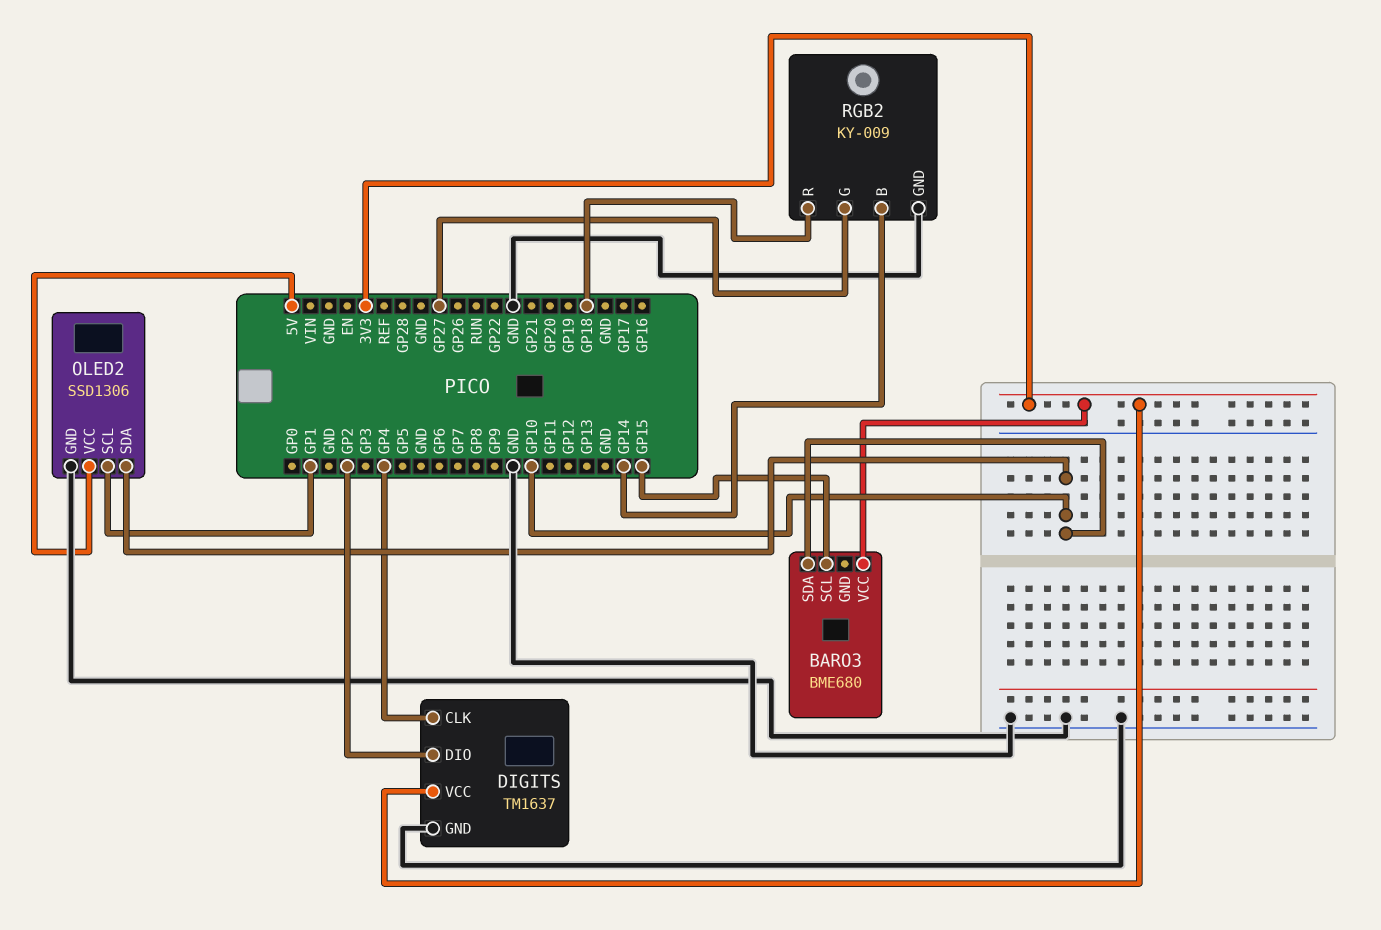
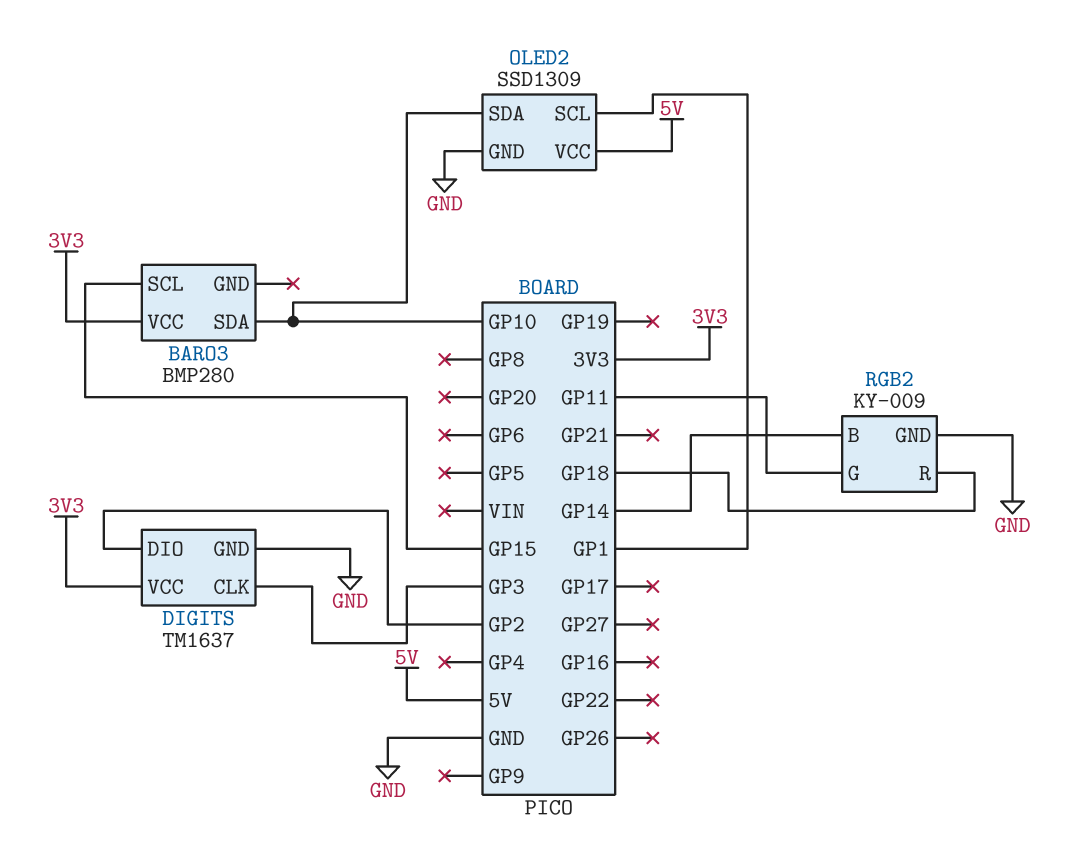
BARO3: BME680 -> BMP280
DIGITS pin CLK: GP4 -> GP3
OLED2: SSD1306 -> SSD1309
RGB2 pin G: GP27 -> GP11

